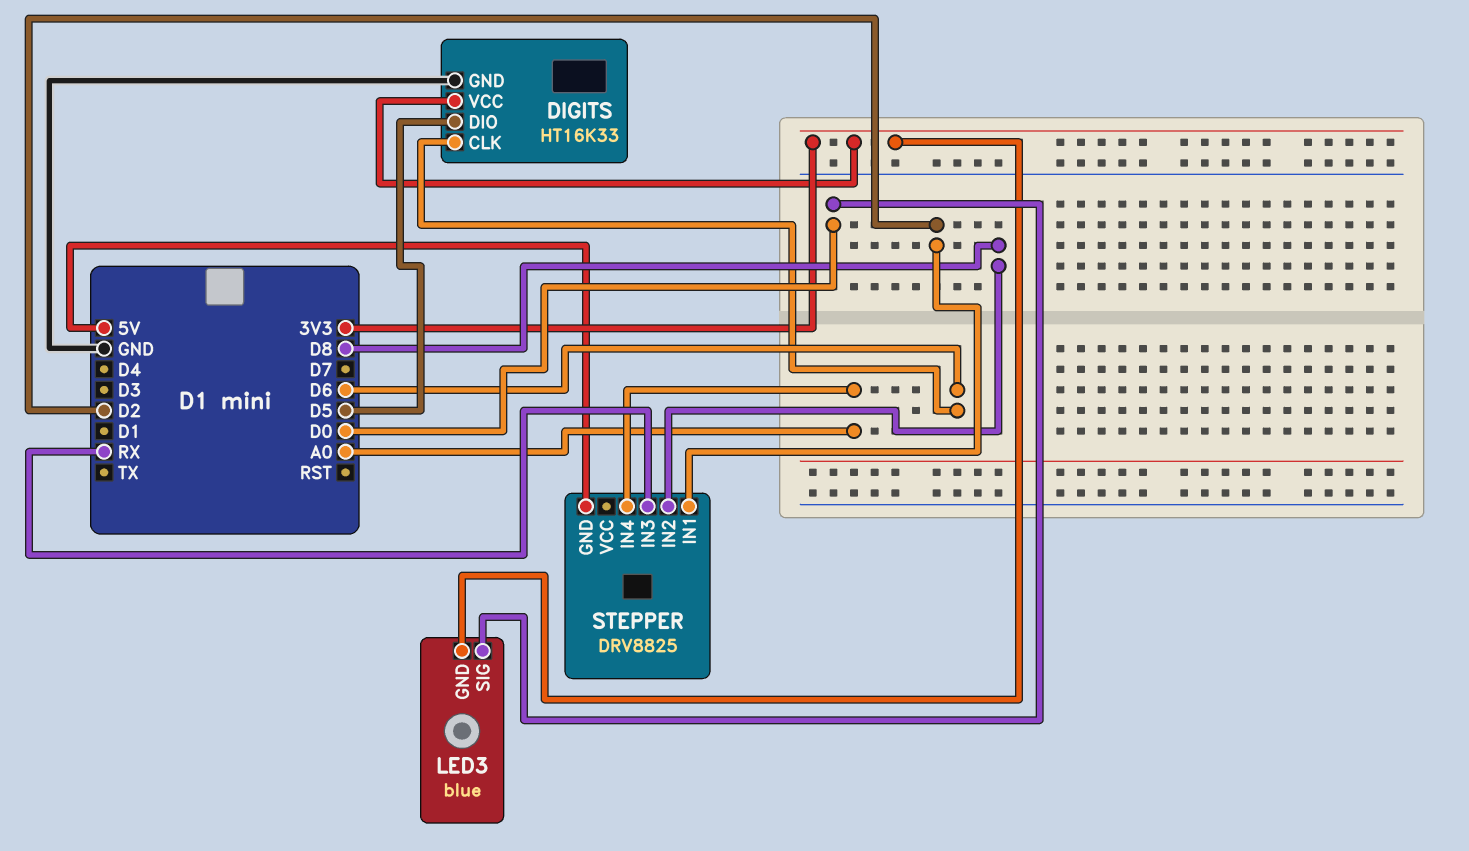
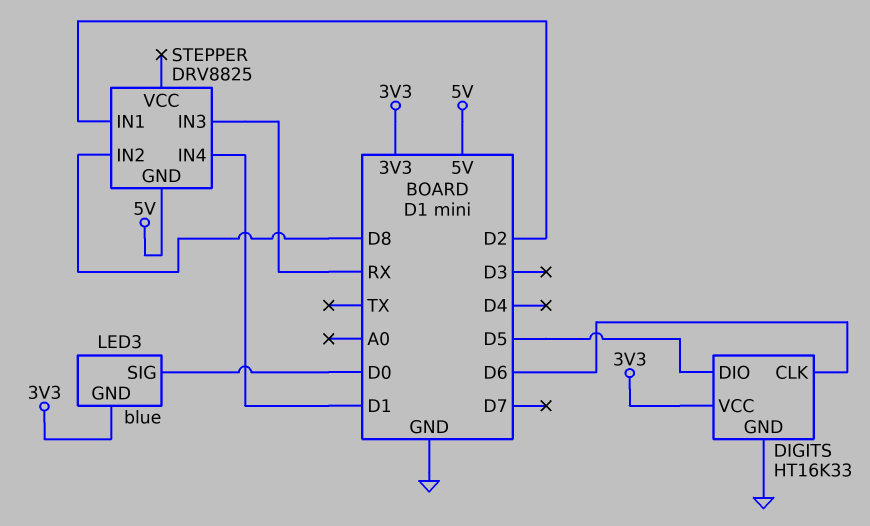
STEPPER pin IN4: A0 -> D1

